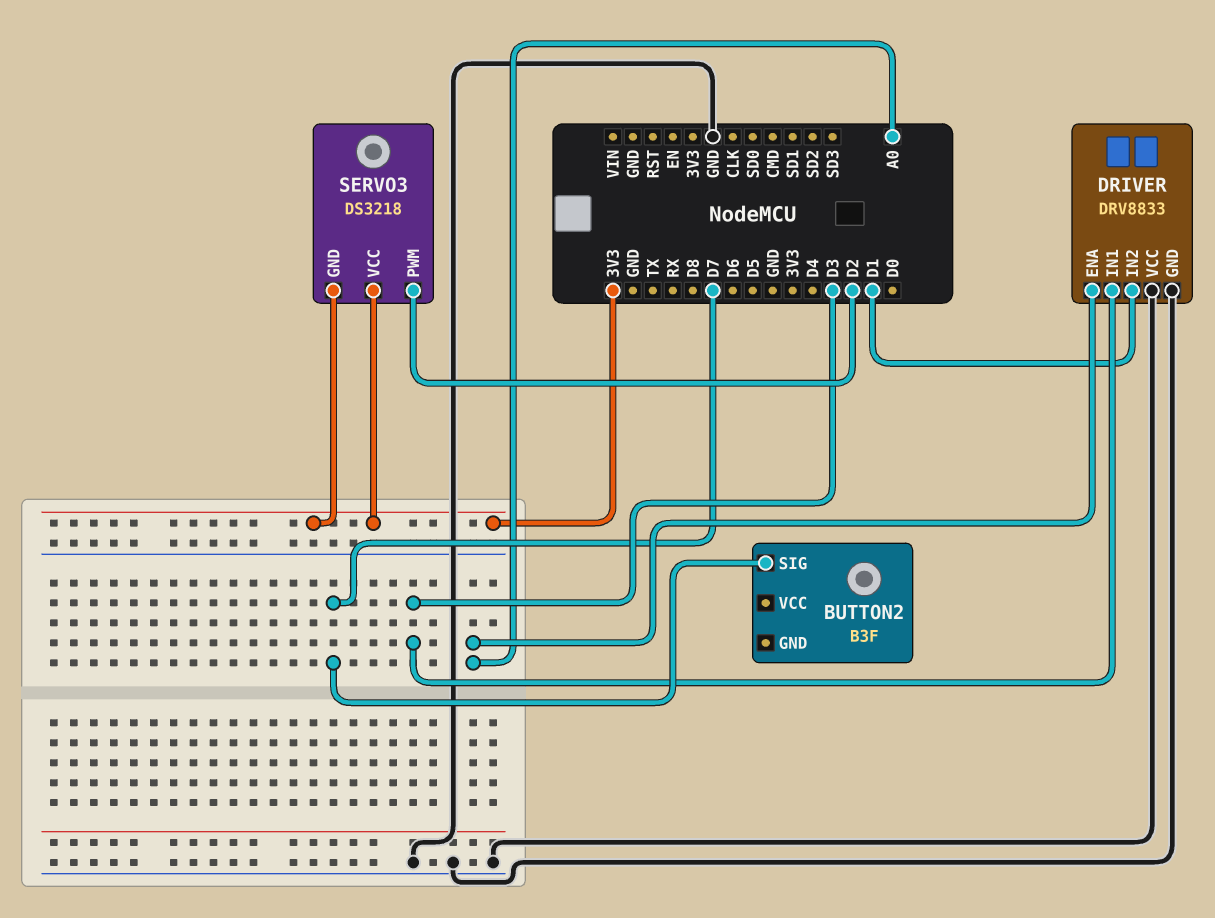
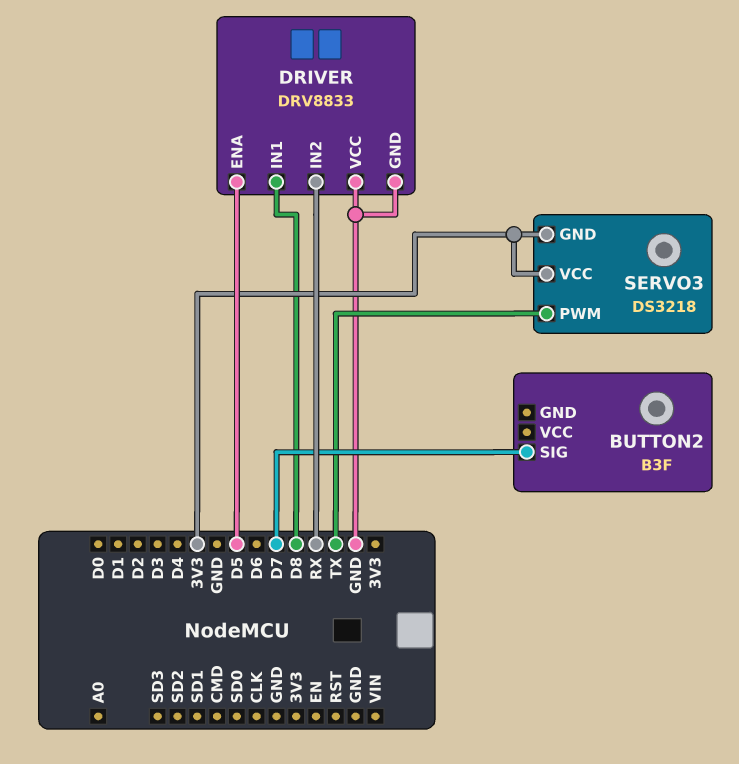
DRIVER pin ENA: A0 -> D5
DRIVER pin IN1: D3 -> D8
DRIVER pin IN2: D1 -> RX
SERVO3 pin PWM: D2 -> TX

